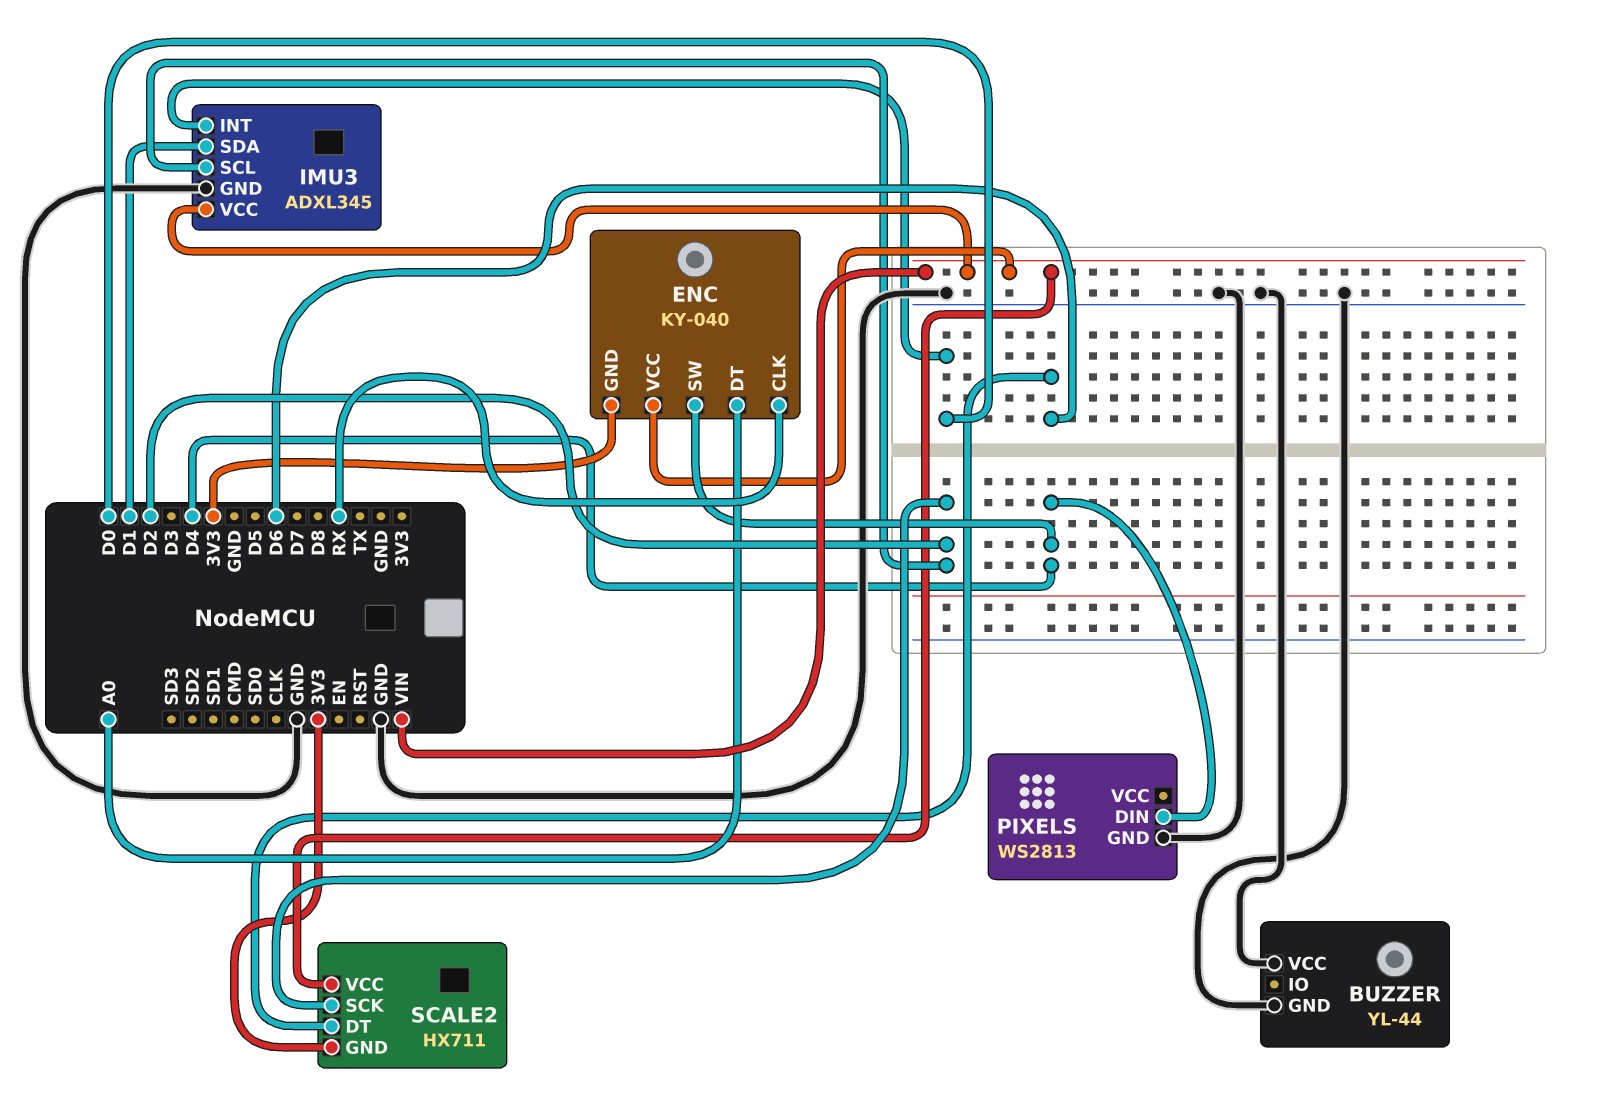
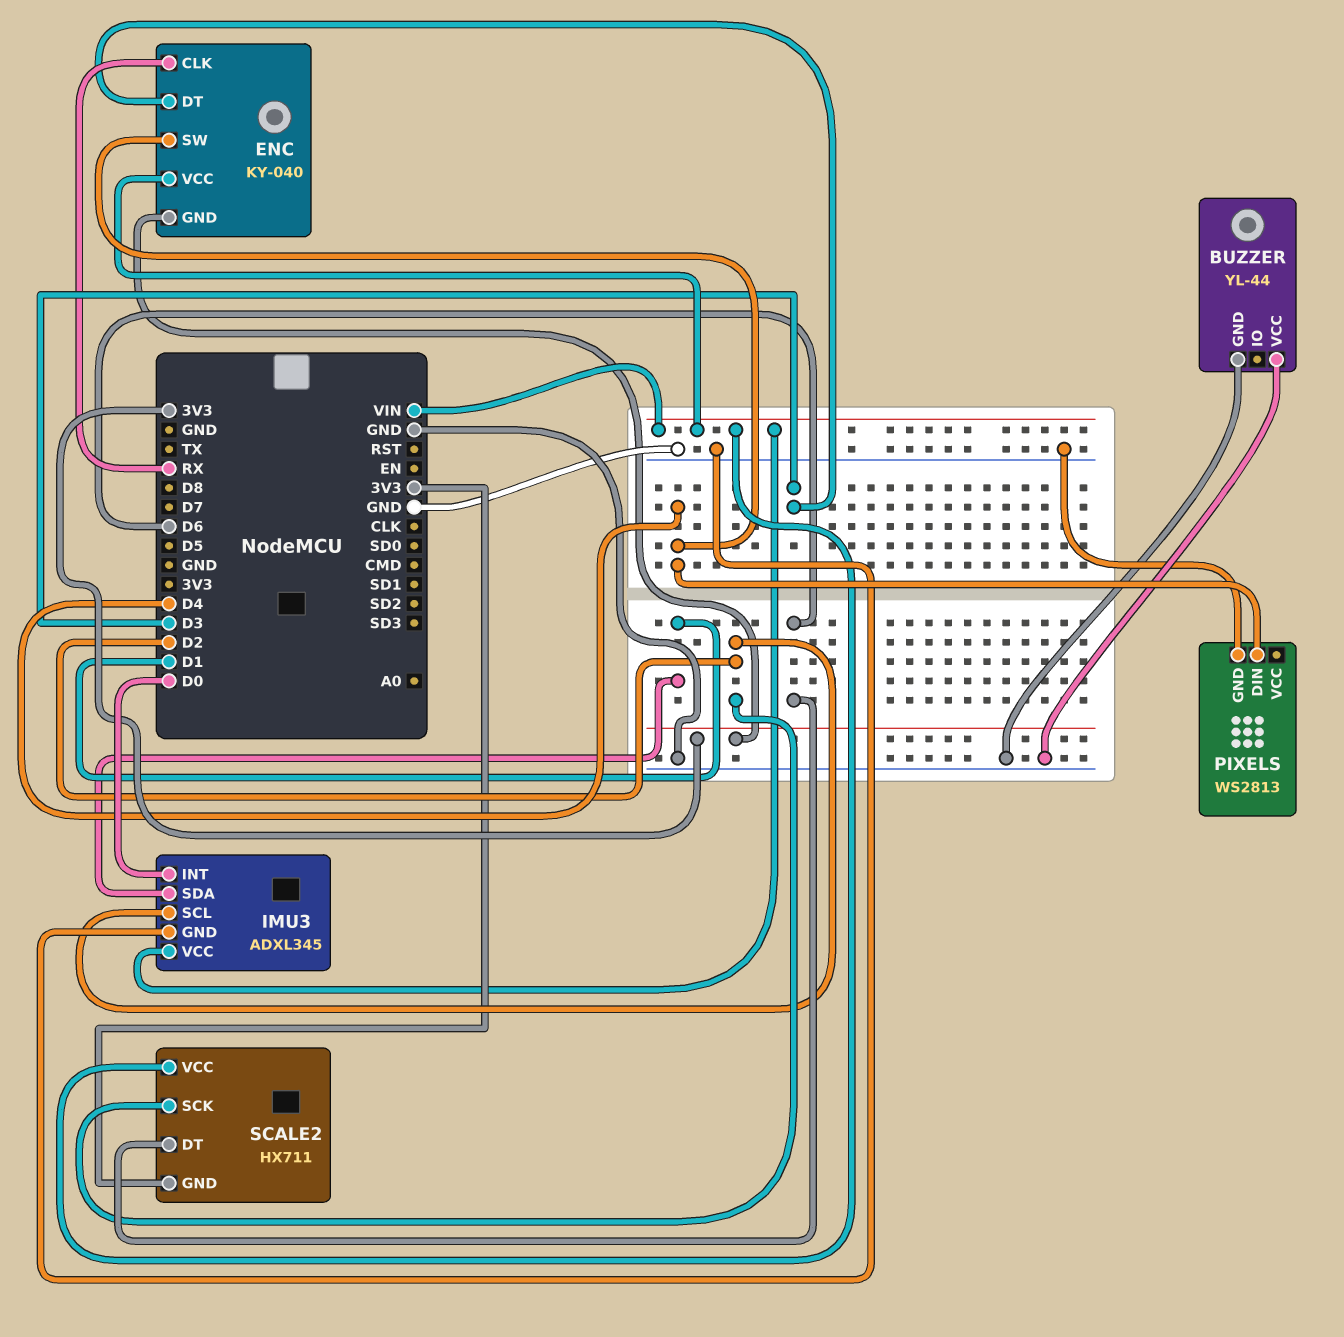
ENC pin DT: A0 -> D3

